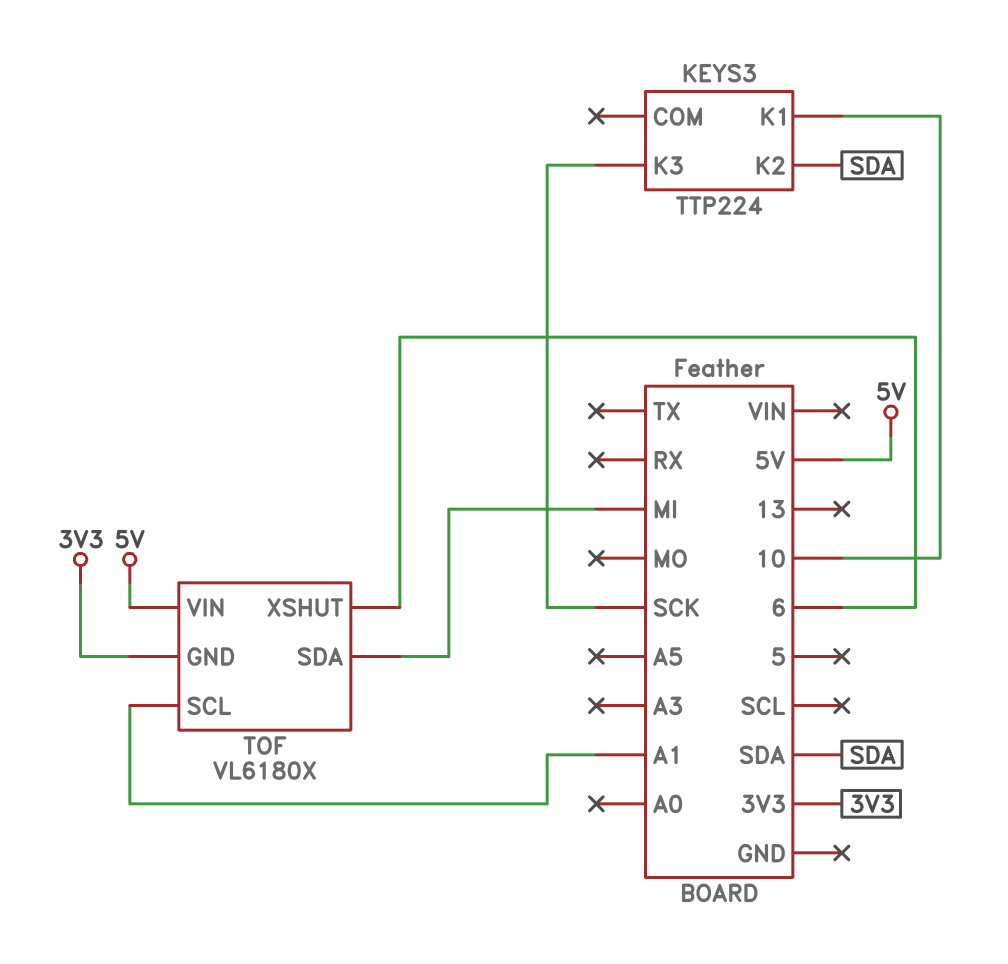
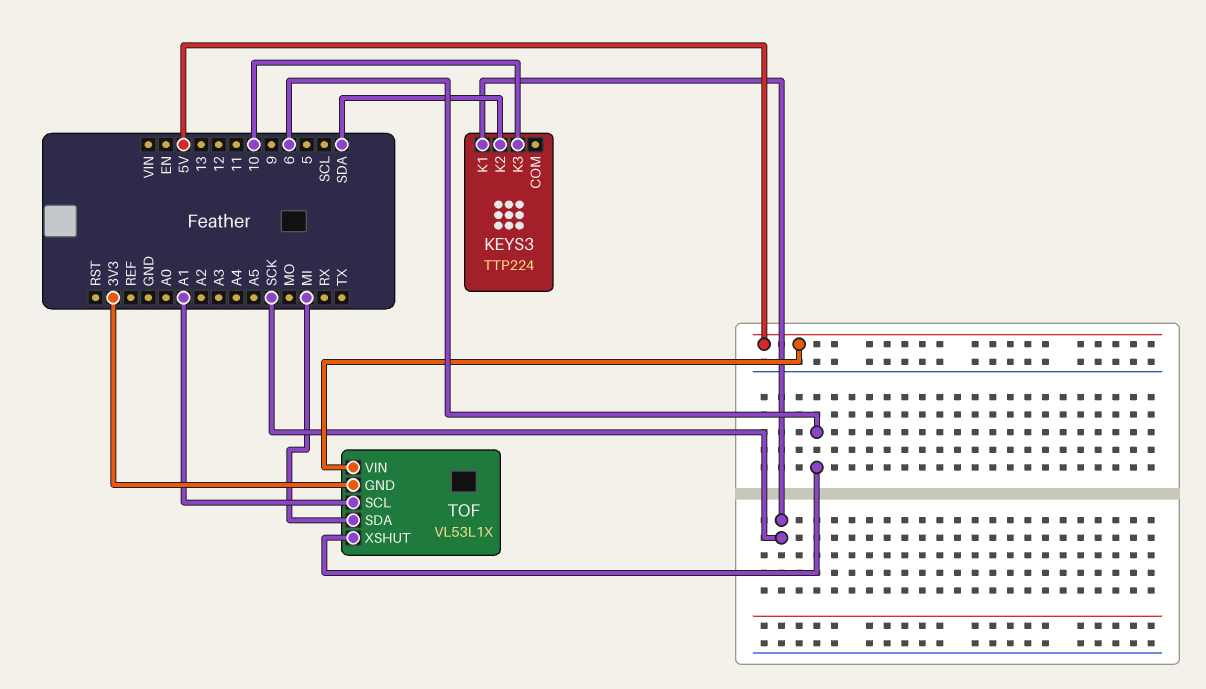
KEYS3 pin K1: 10 -> SCK
KEYS3 pin K3: SCK -> 10
TOF: VL6180X -> VL53L1X

